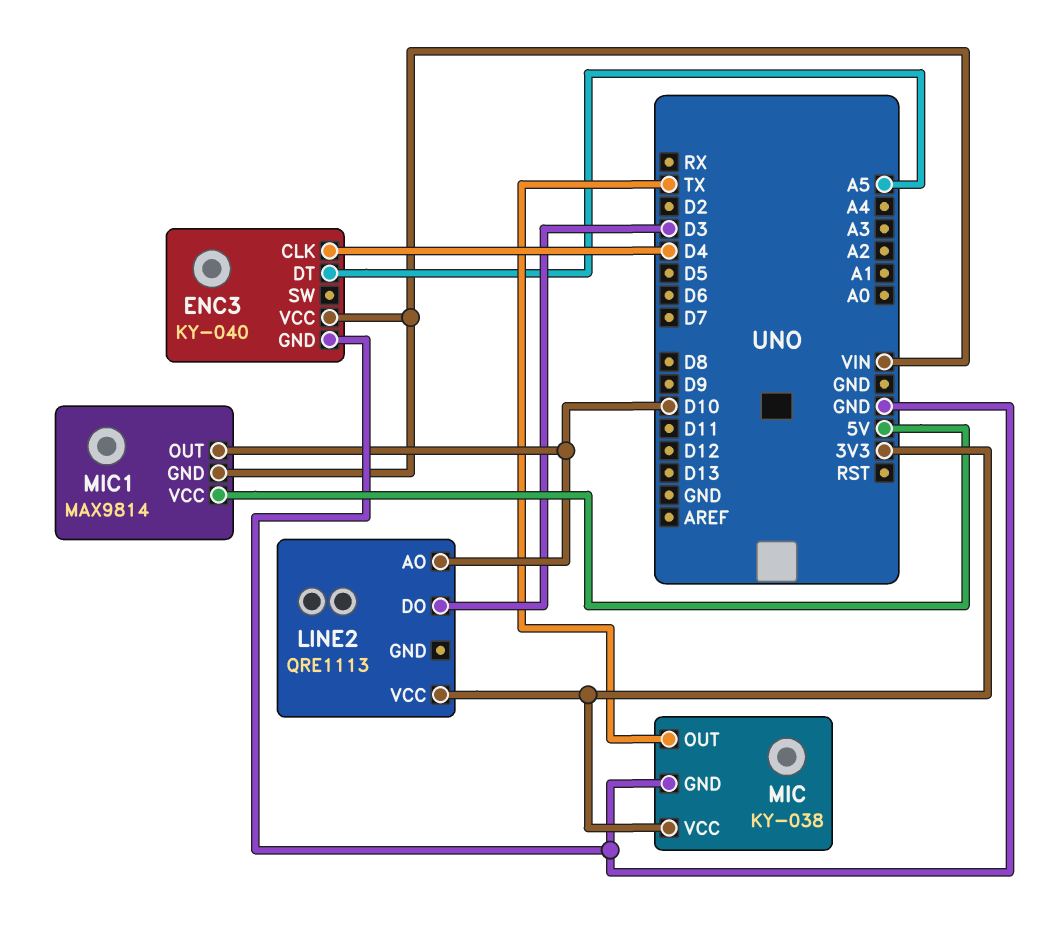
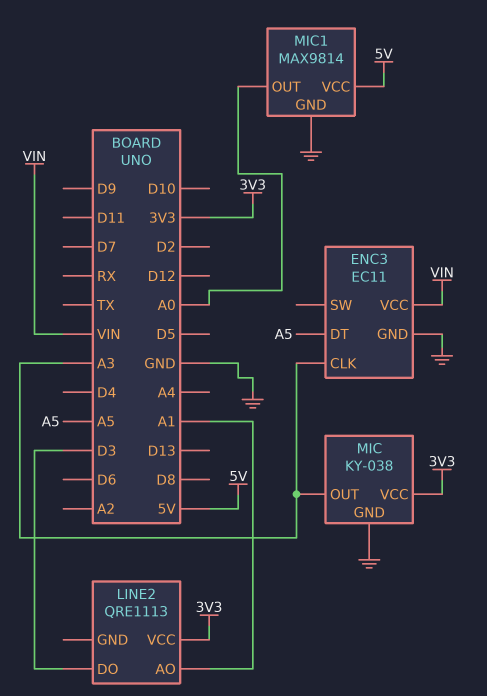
ENC3: KY-040 -> EC11
ENC3 pin CLK: D4 -> A3
LINE2 pin AO: D10 -> A1
MIC pin OUT: TX -> A3
MIC1 pin GND: VIN -> GND
MIC1 pin OUT: D10 -> A0

